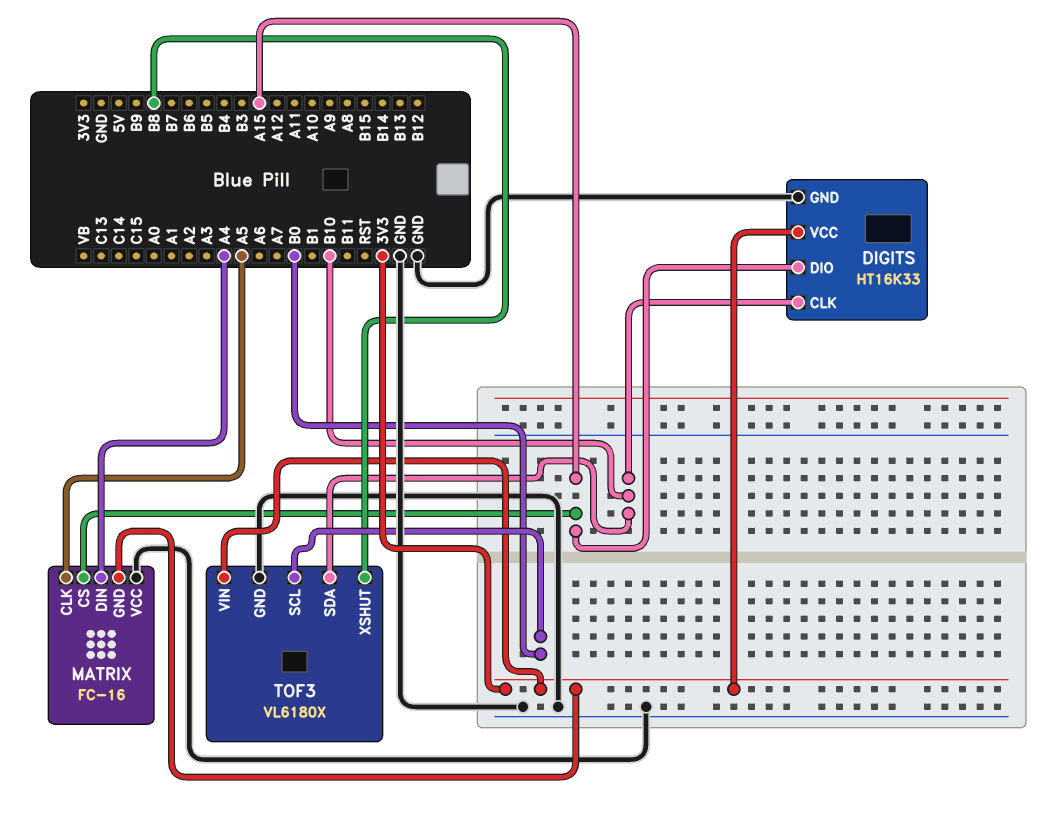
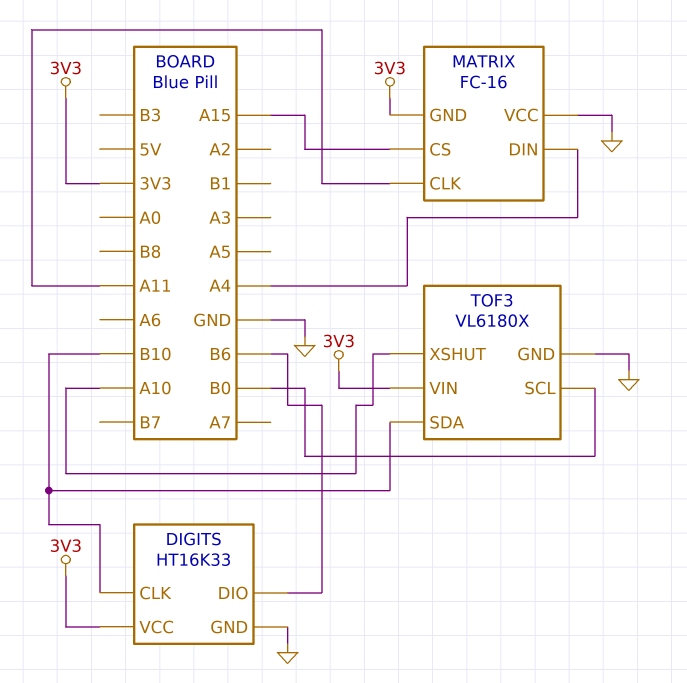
DIGITS pin DIO: A15 -> B6
MATRIX pin CLK: A5 -> A11
TOF3 pin XSHUT: B8 -> A10

